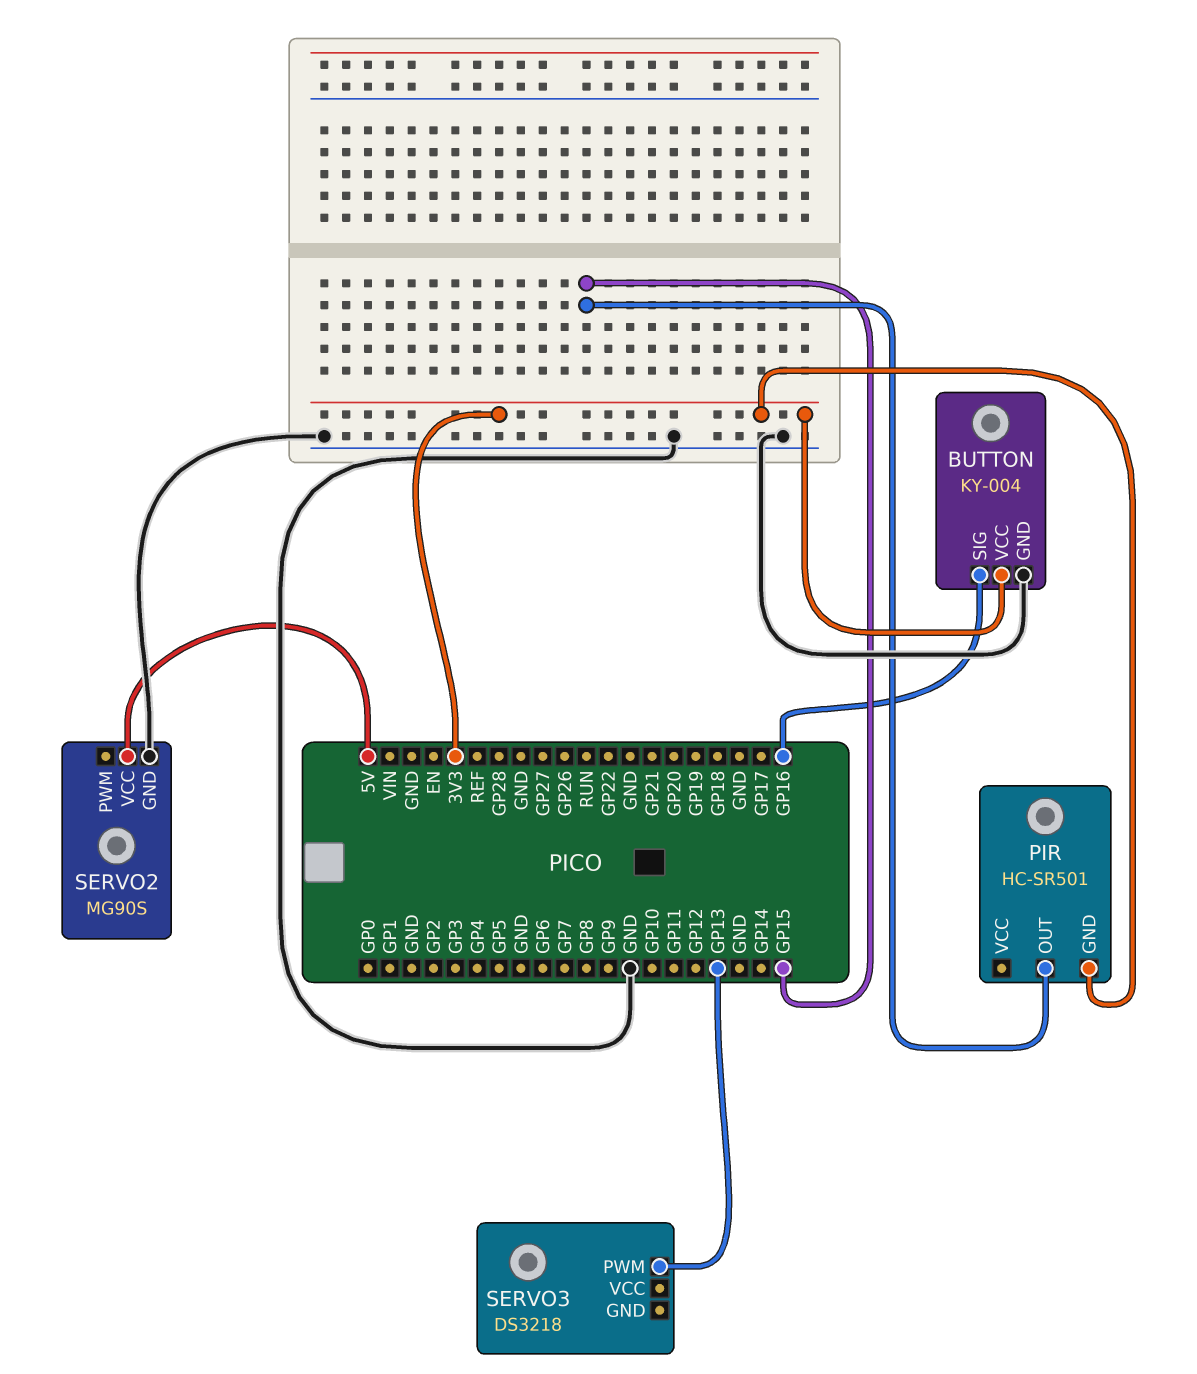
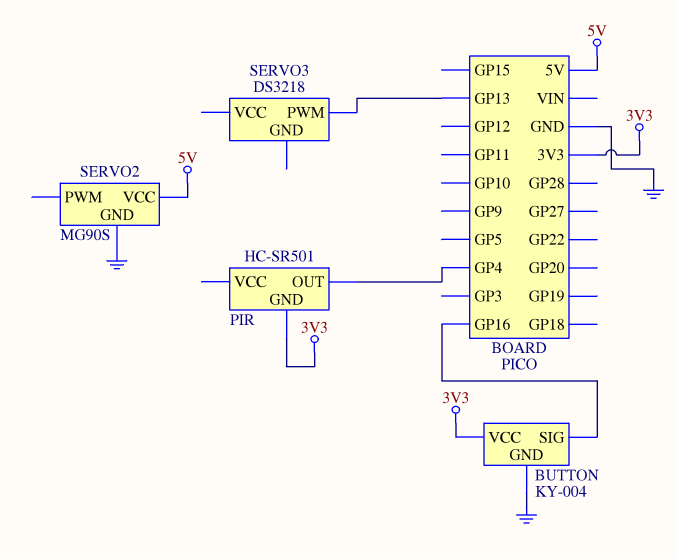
PIR pin OUT: GP15 -> GP4

